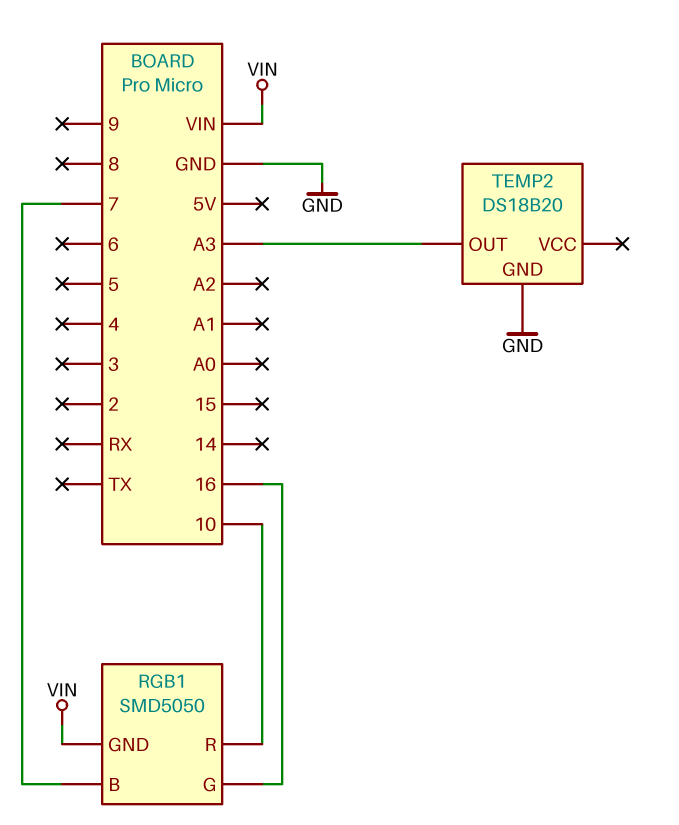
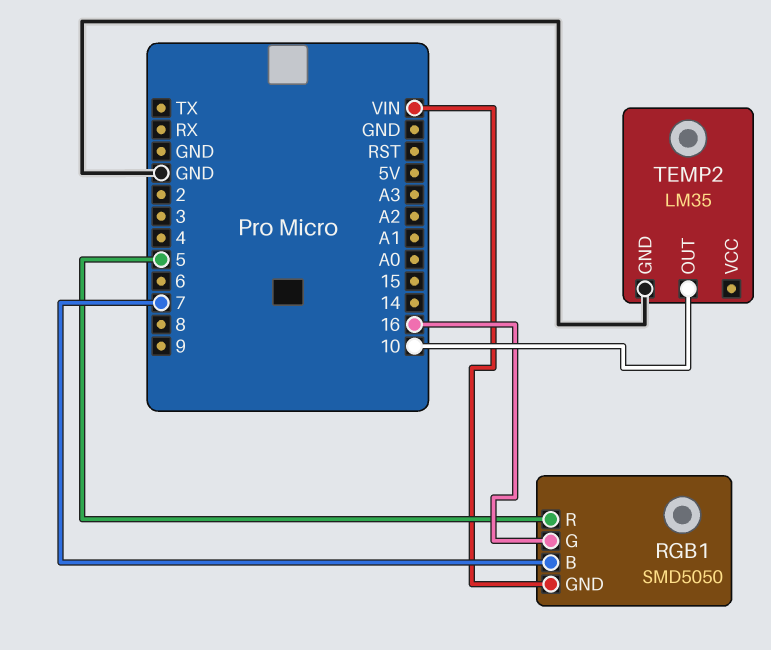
RGB1 pin R: 10 -> 5
TEMP2: DS18B20 -> LM35
TEMP2 pin OUT: A3 -> 10

